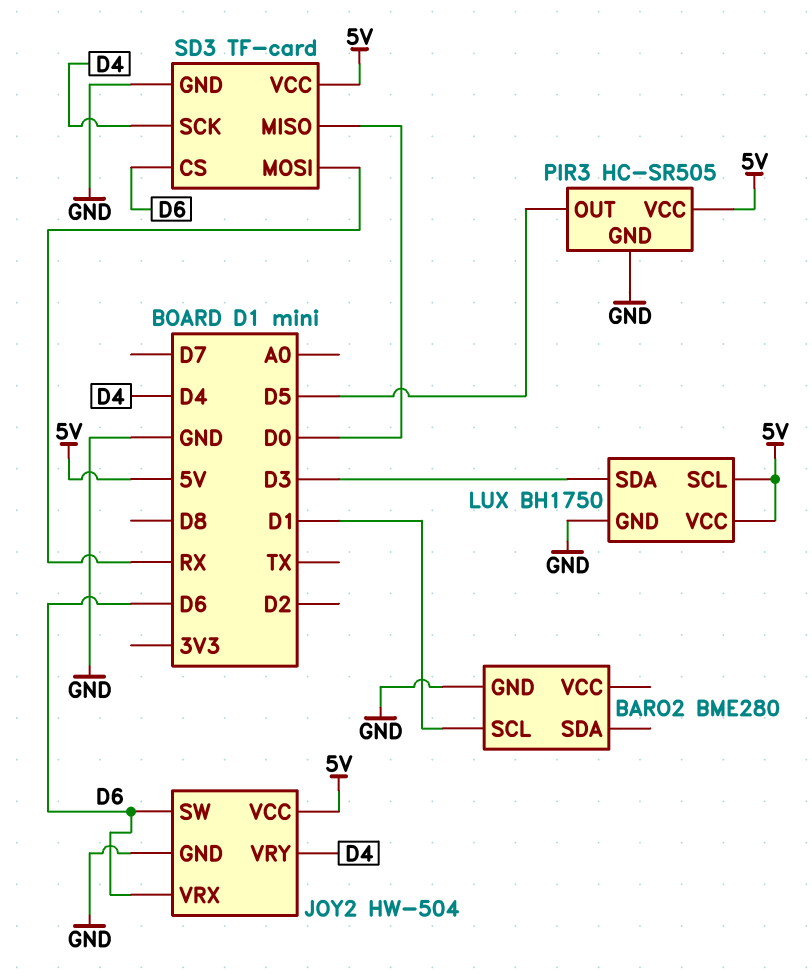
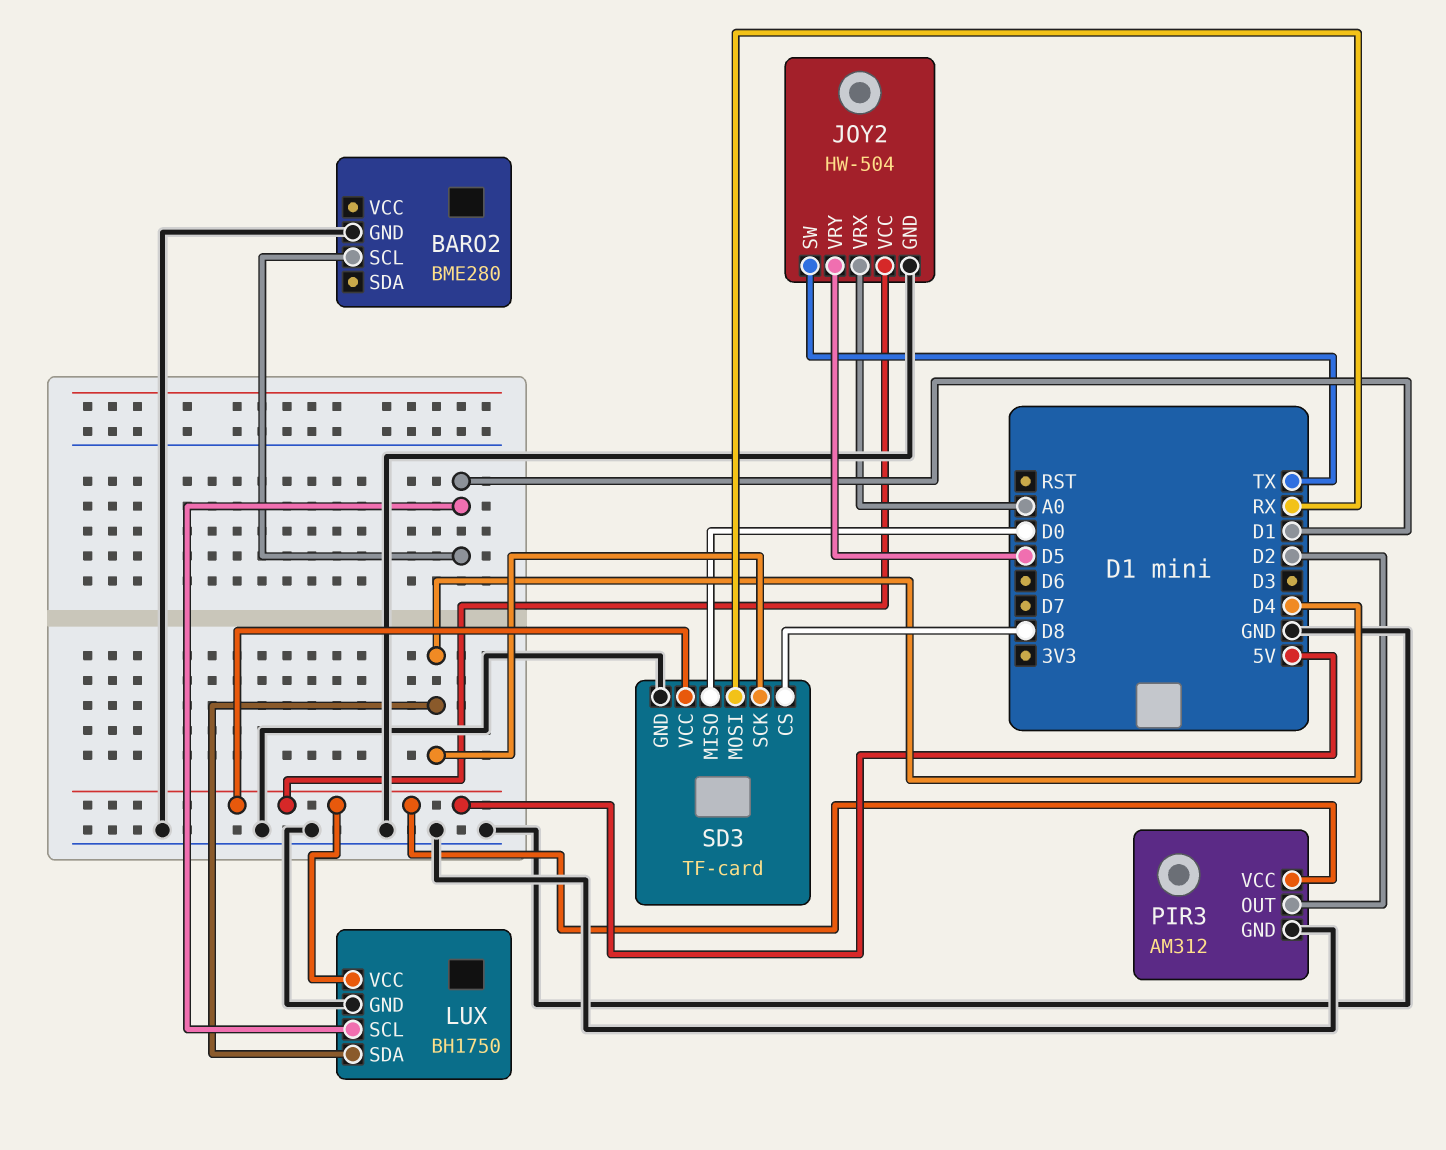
JOY2 pin SW: D6 -> TX
JOY2 pin VRX: D6 -> A0
JOY2 pin VRY: D4 -> D5
LUX pin SCL: 5V -> D1
LUX pin SDA: D3 -> D4
PIR3: HC-SR505 -> AM312
PIR3 pin OUT: D5 -> D2
SD3 pin CS: D6 -> D8

